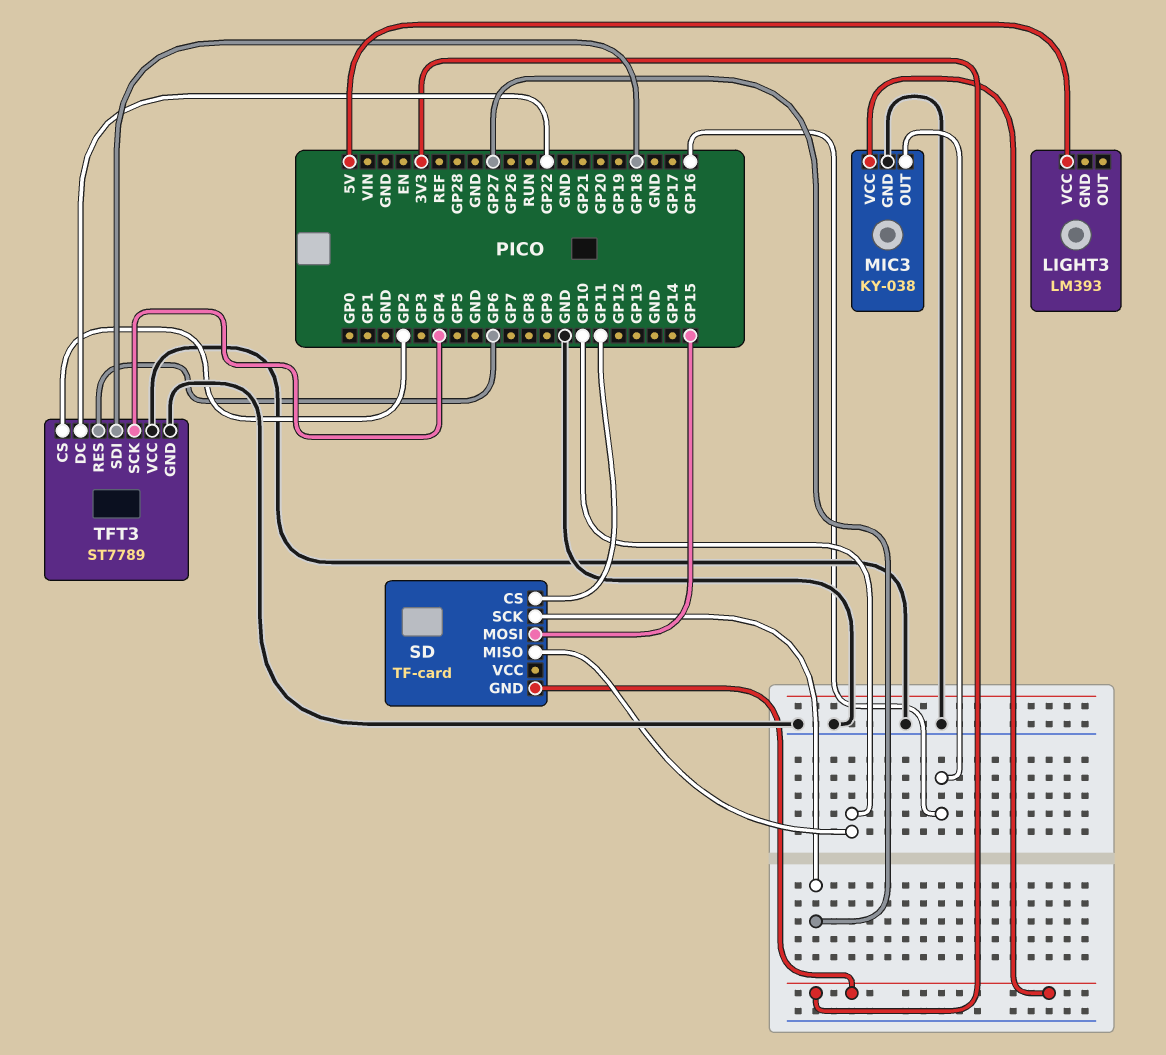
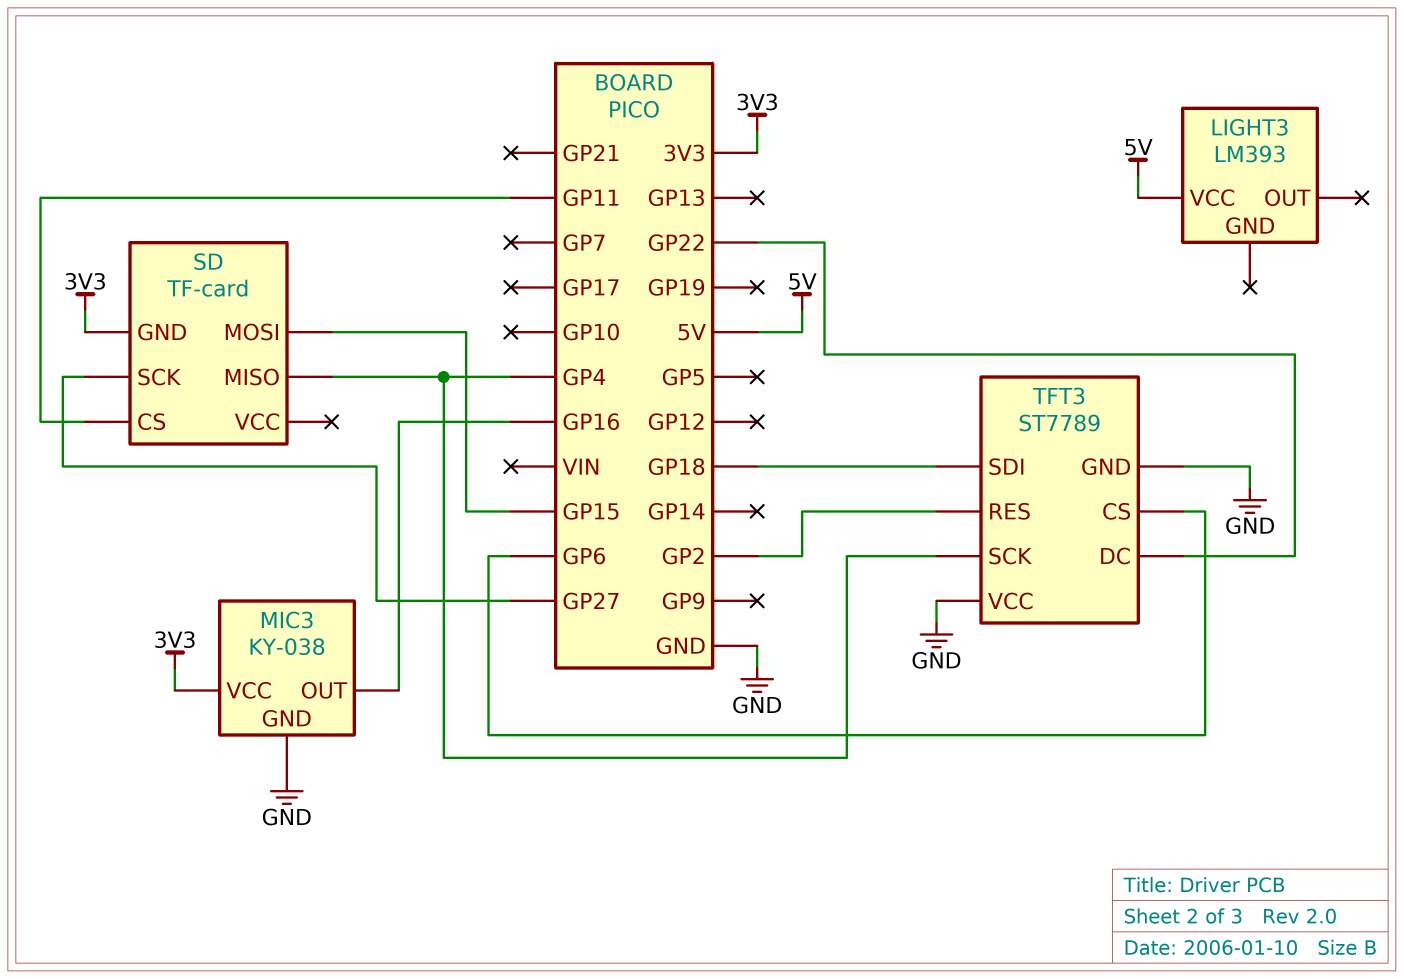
SD pin MISO: GP10 -> GP4
TFT3 pin CS: GP2 -> GP6
TFT3 pin RES: GP6 -> GP2

